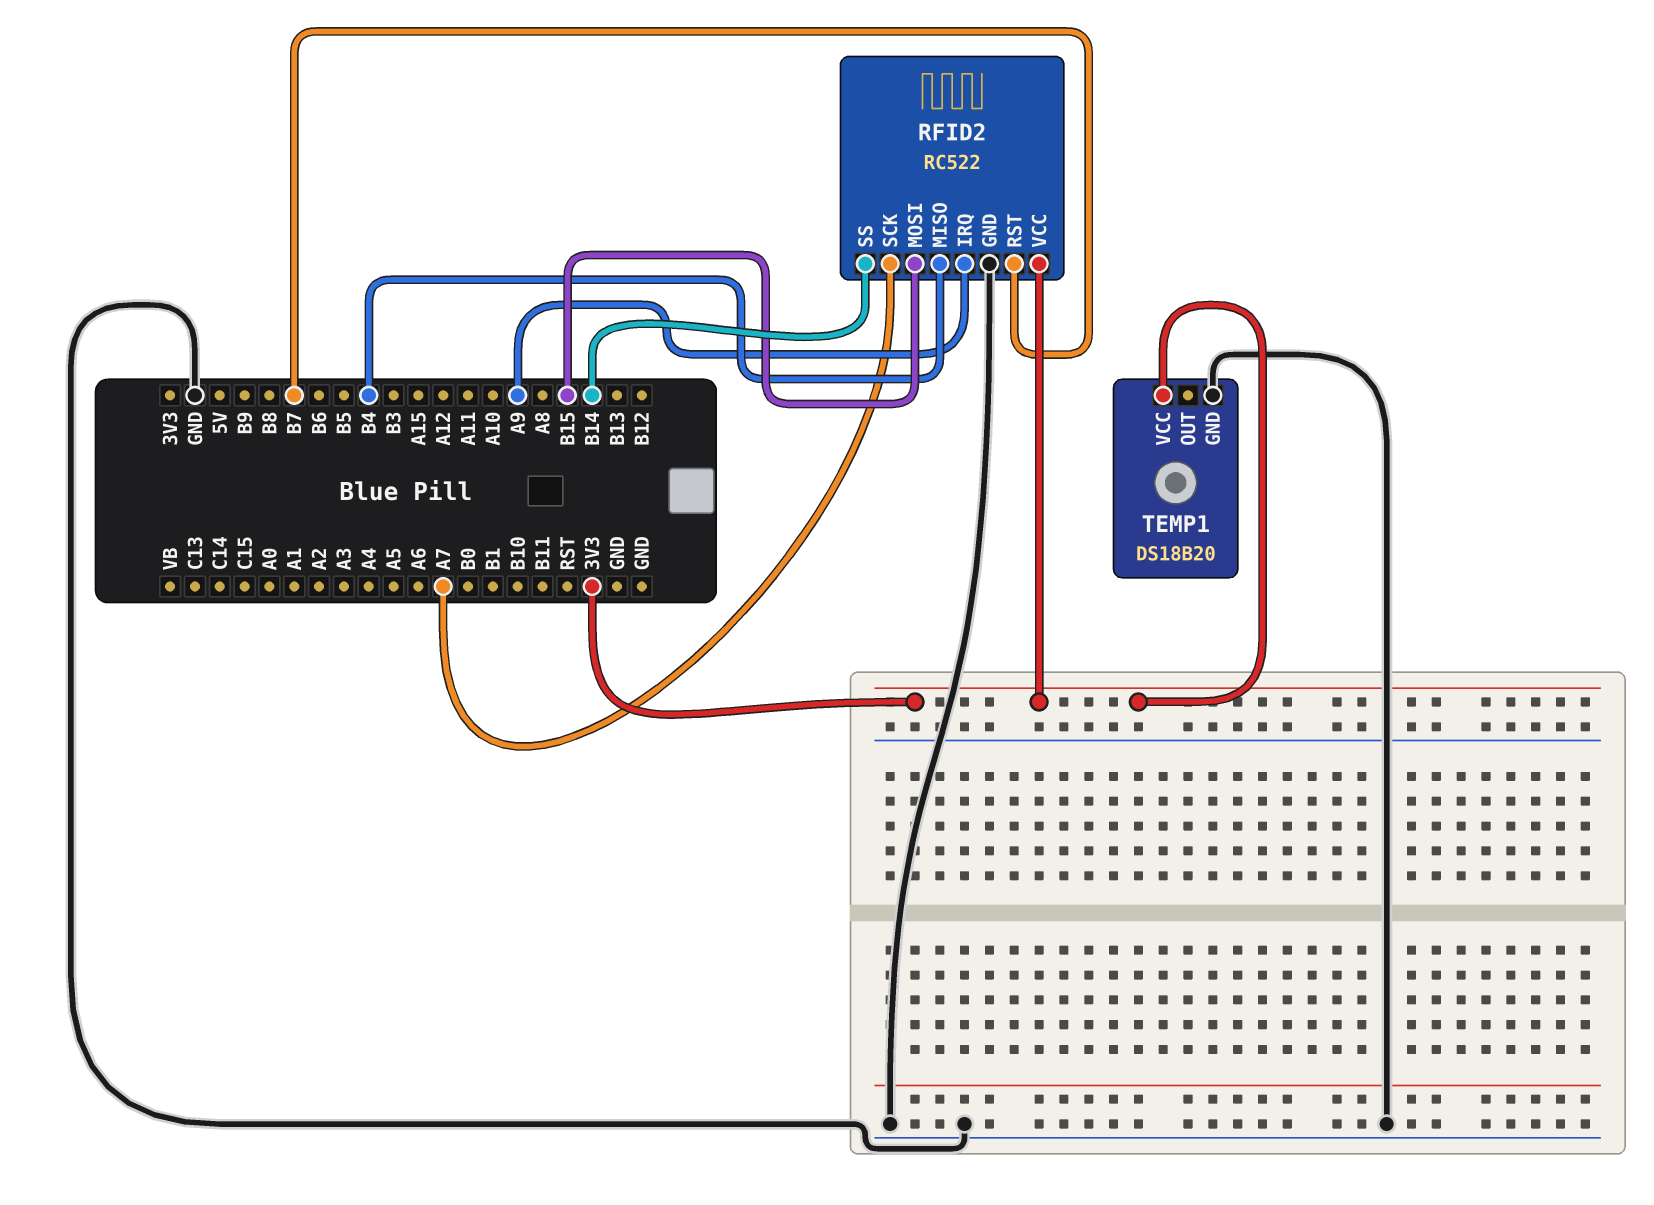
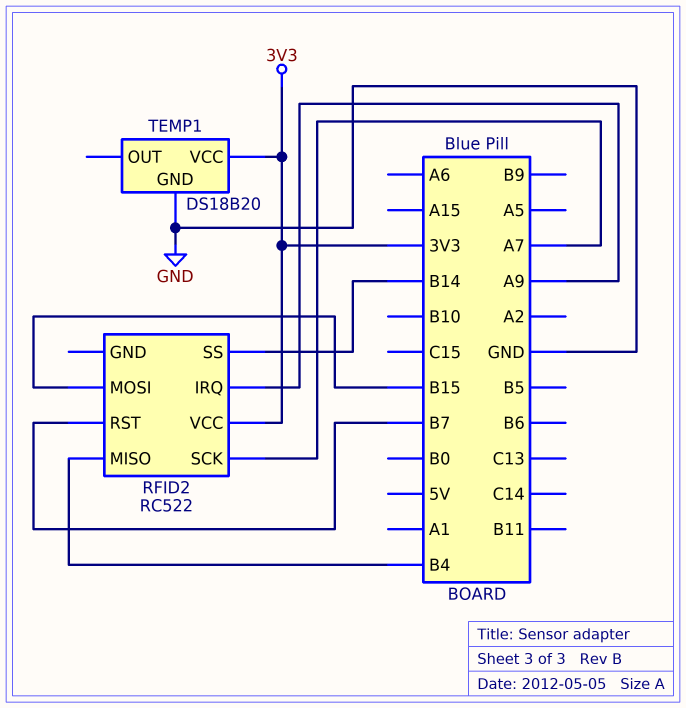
RFID2 pin GND: GND -> none

